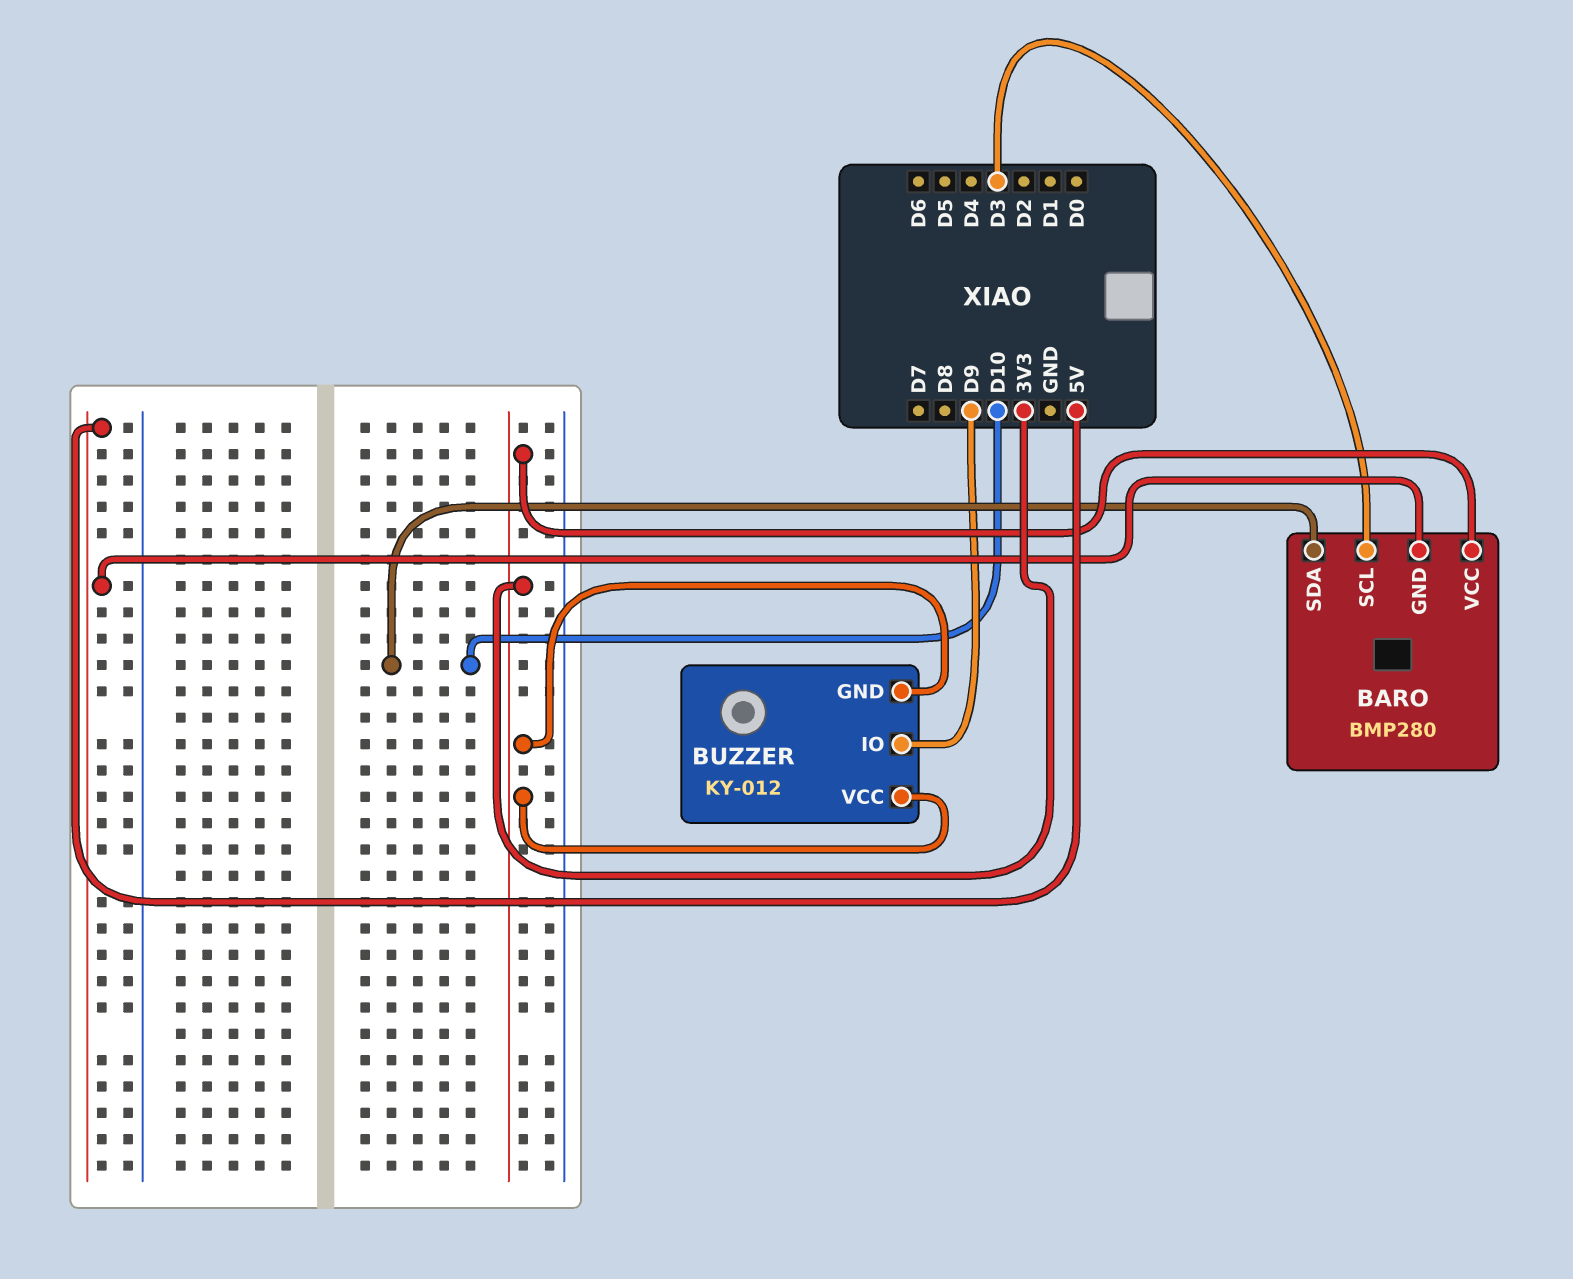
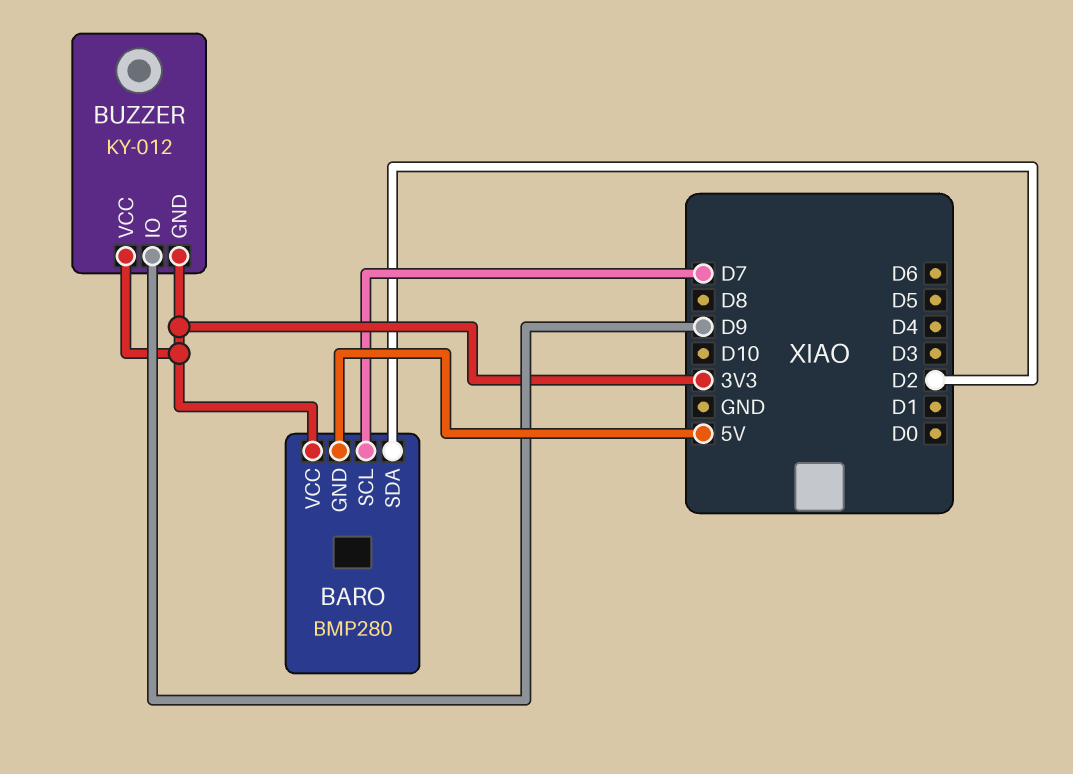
BARO pin SCL: D3 -> D7
BARO pin SDA: D10 -> D2

